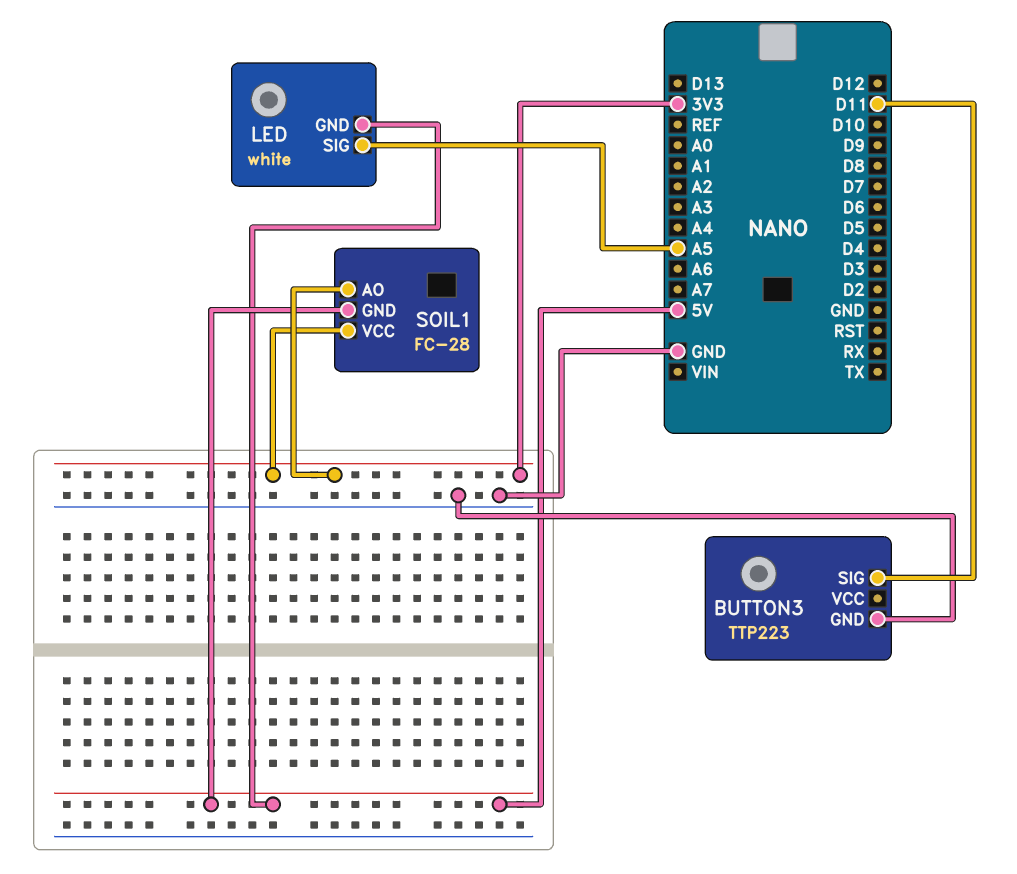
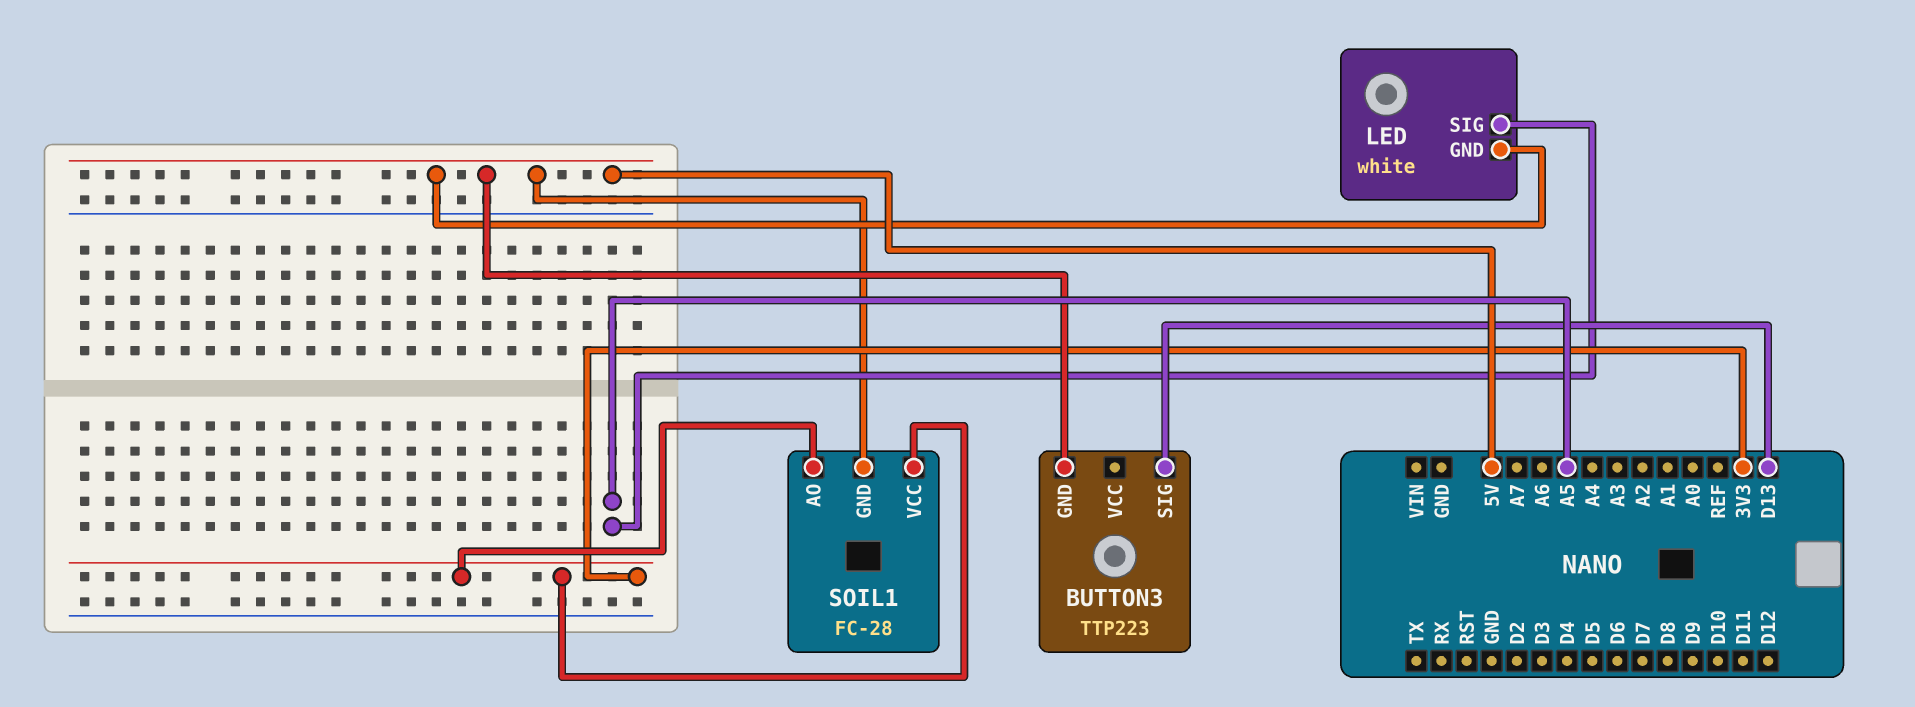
BUTTON3 pin GND: GND -> 5V
BUTTON3 pin SIG: D11 -> D13

